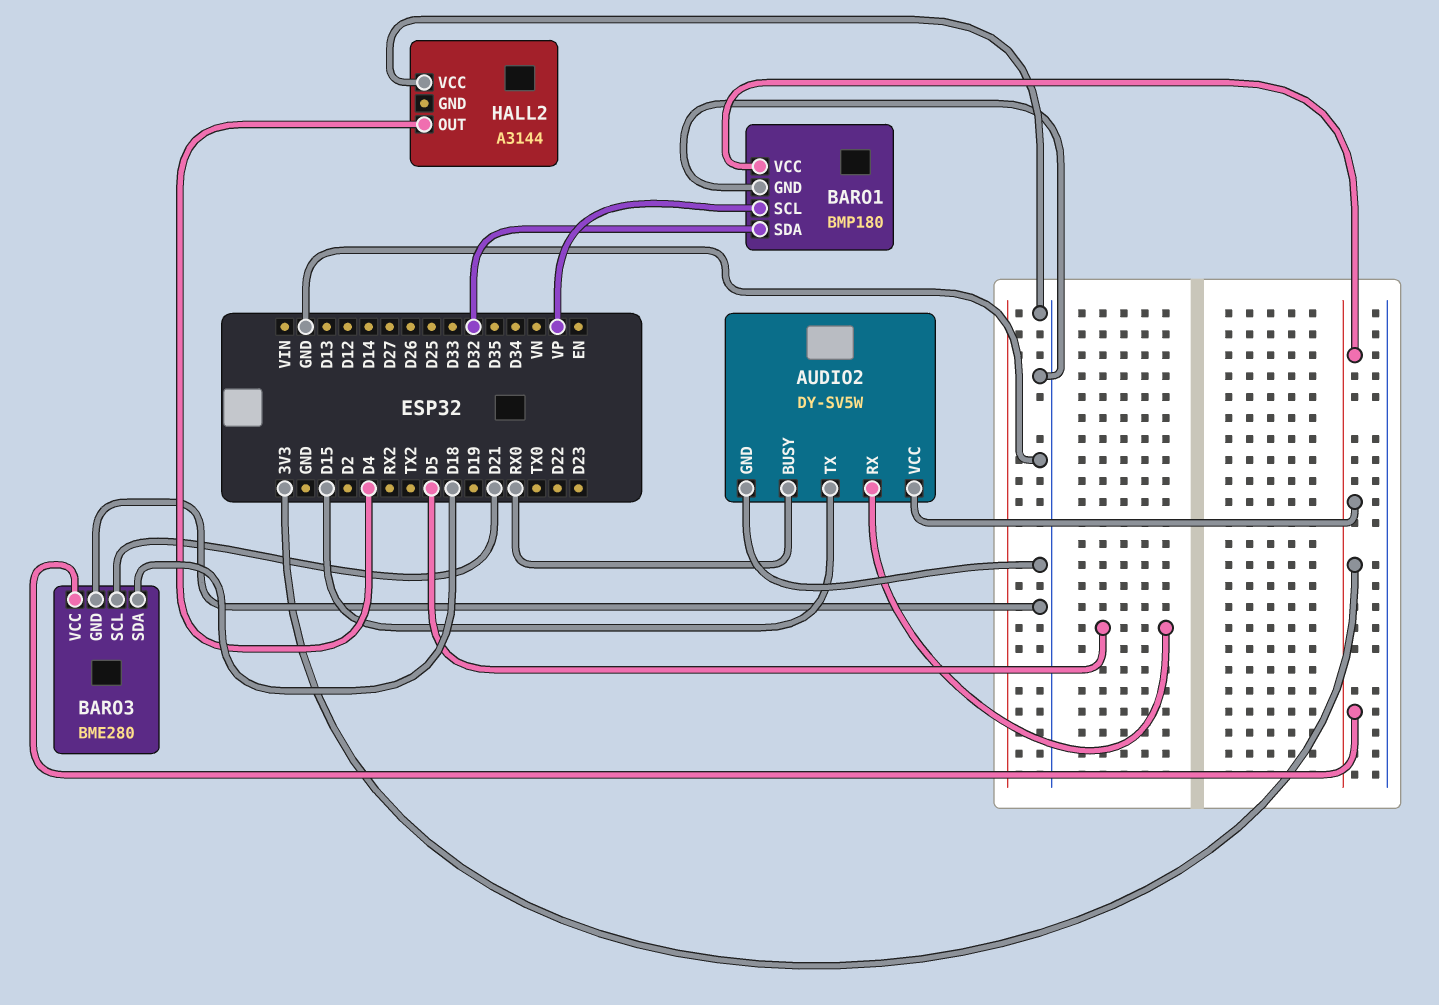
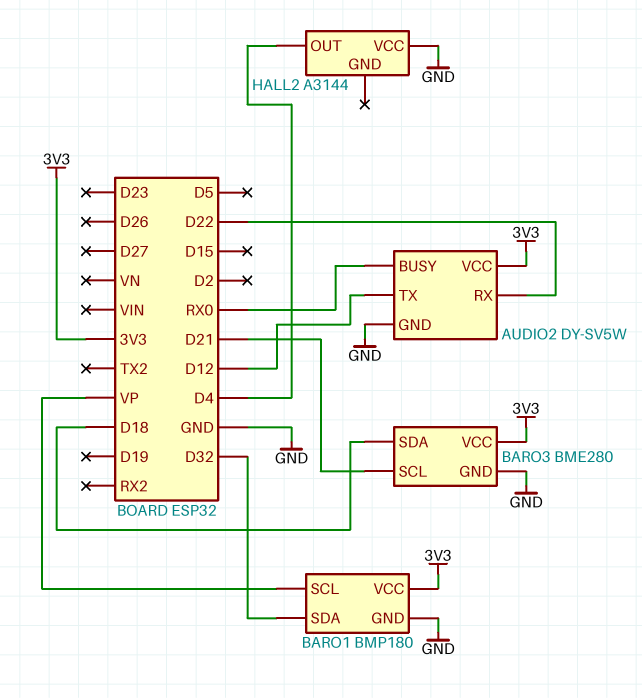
AUDIO2 pin RX: D5 -> D22
AUDIO2 pin TX: D15 -> D12

